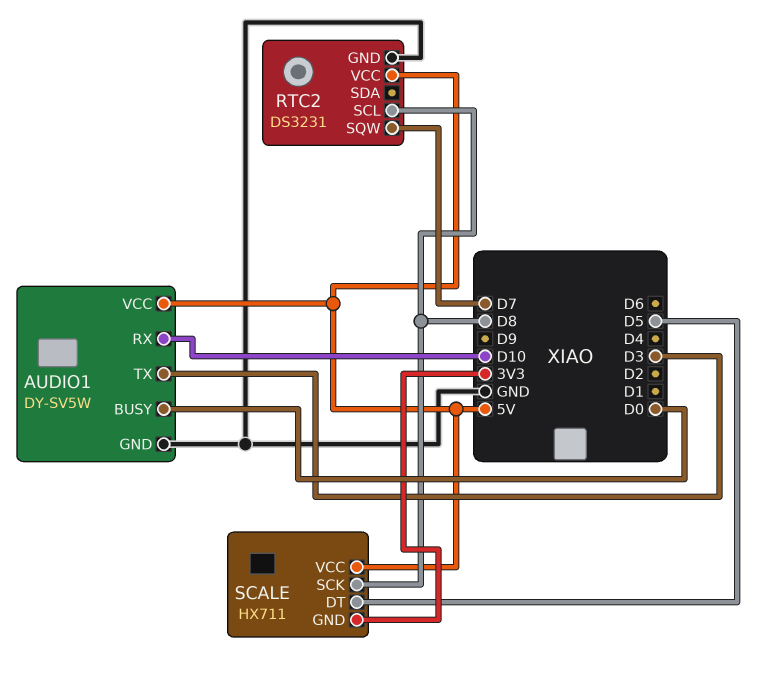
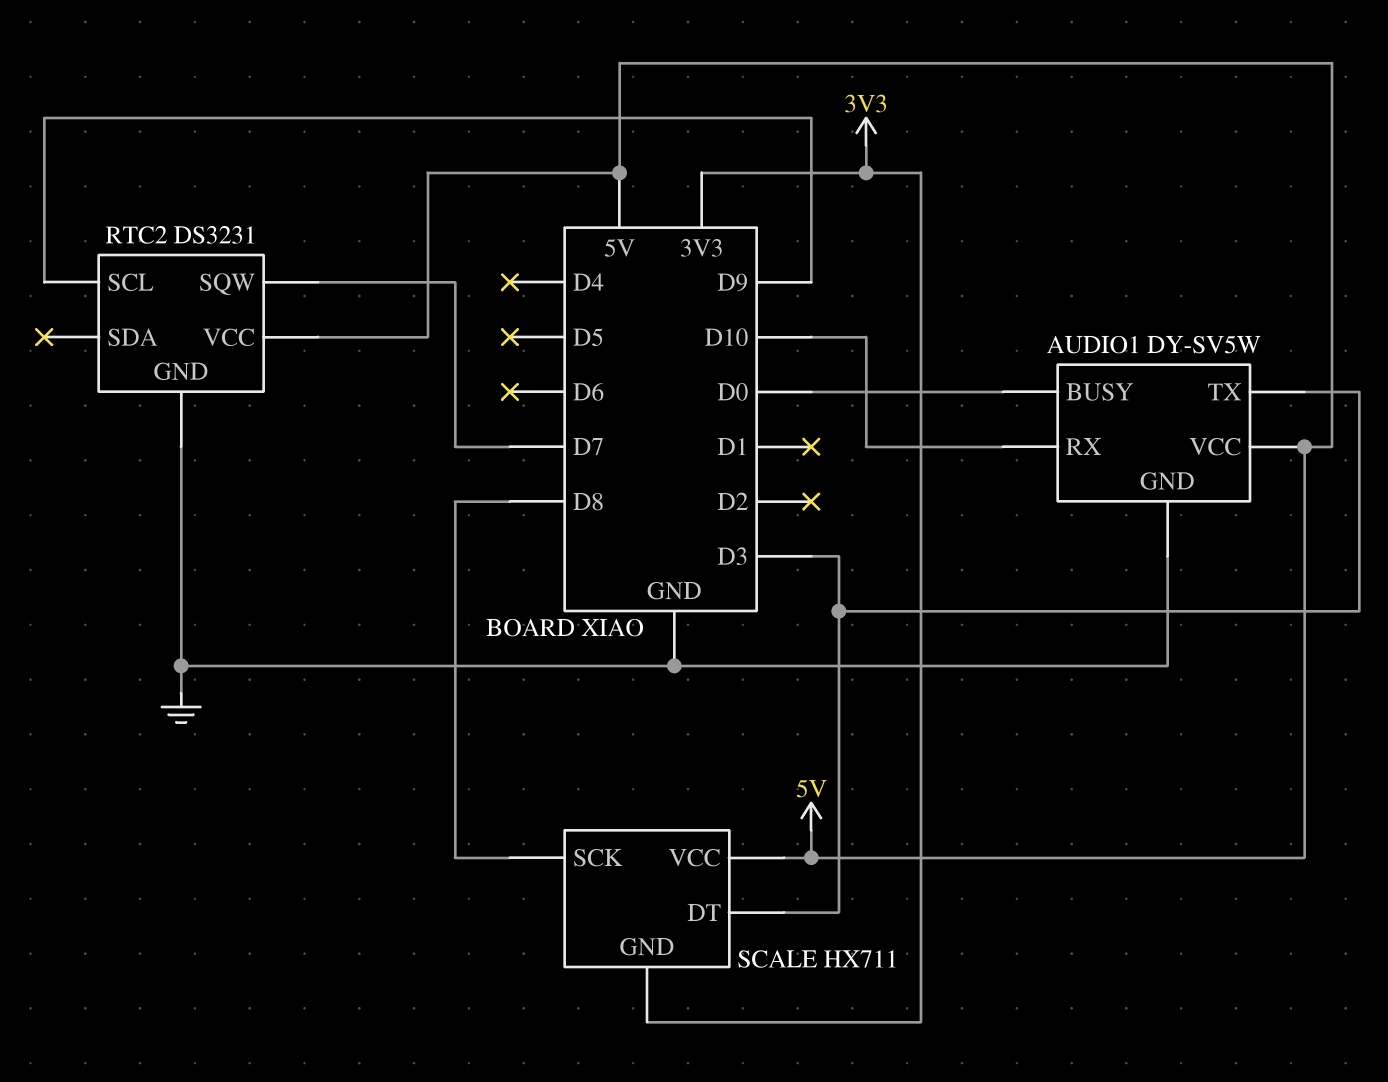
RTC2 pin SCL: D8 -> D9
SCALE pin DT: D5 -> D3

